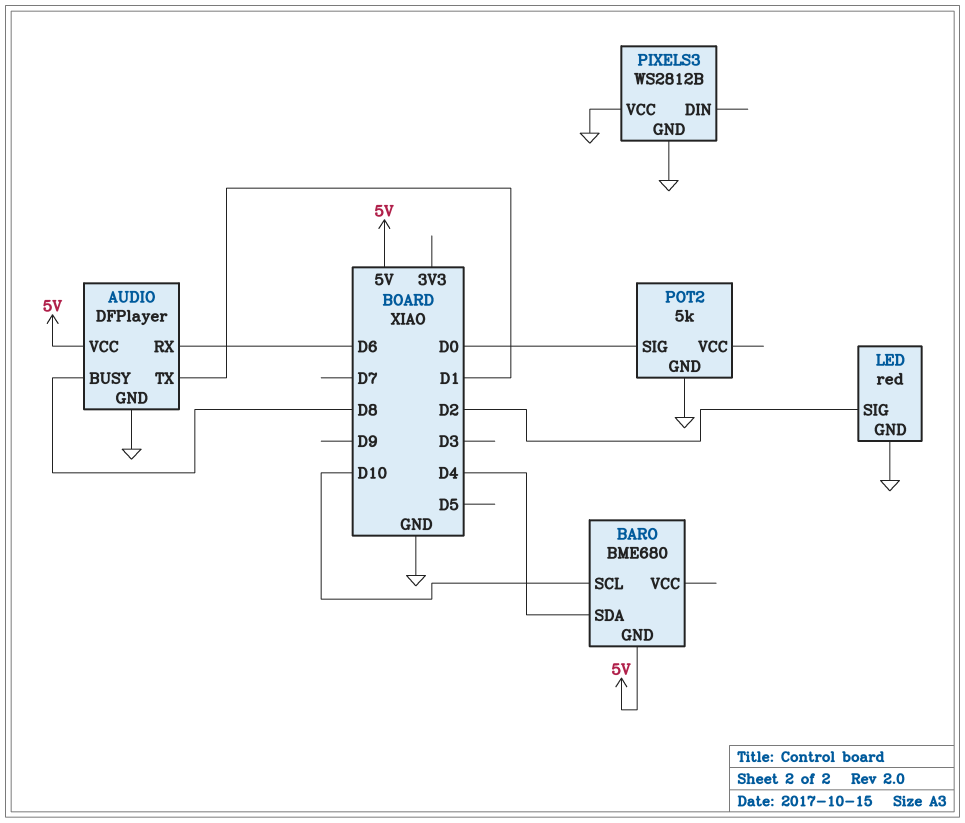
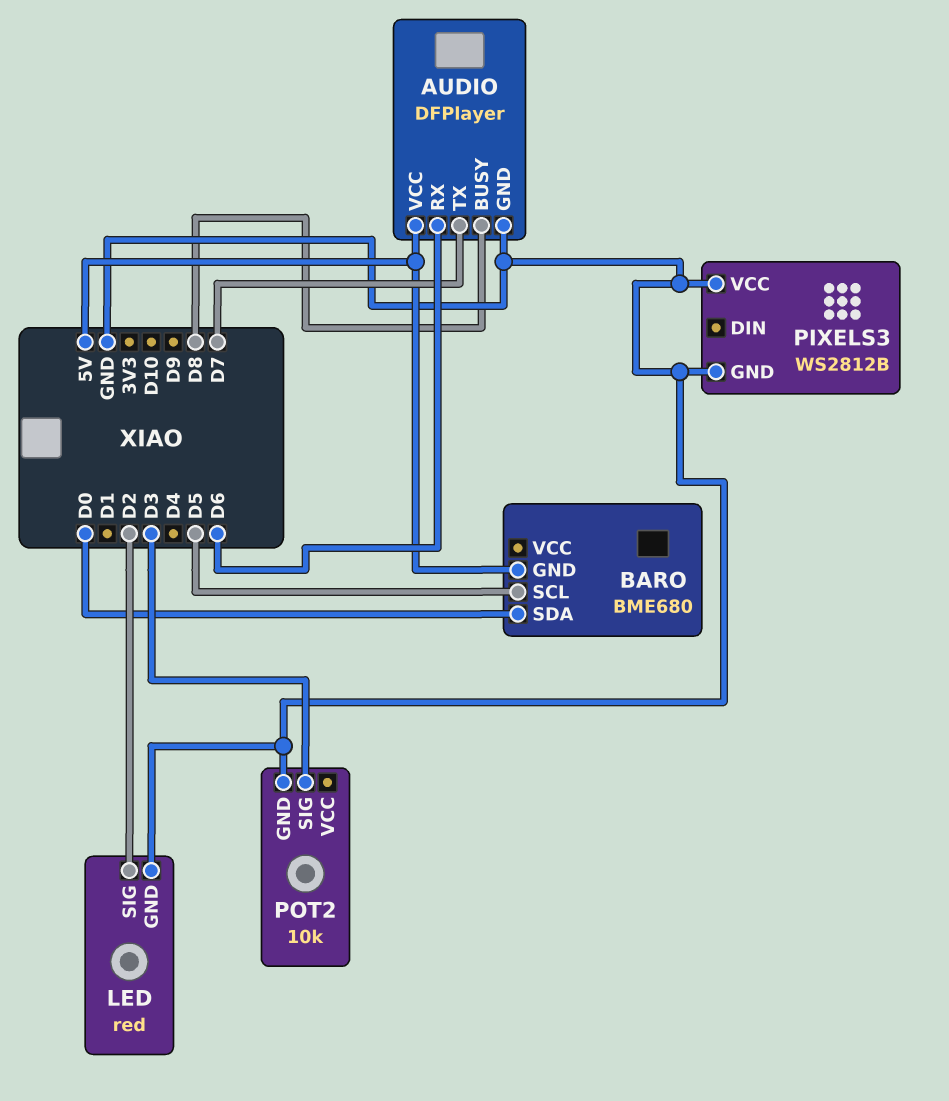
AUDIO pin TX: D1 -> D7
BARO pin SCL: D10 -> D5
BARO pin SDA: D4 -> D0
POT2: 5k -> 10k
POT2 pin SIG: D0 -> D3

